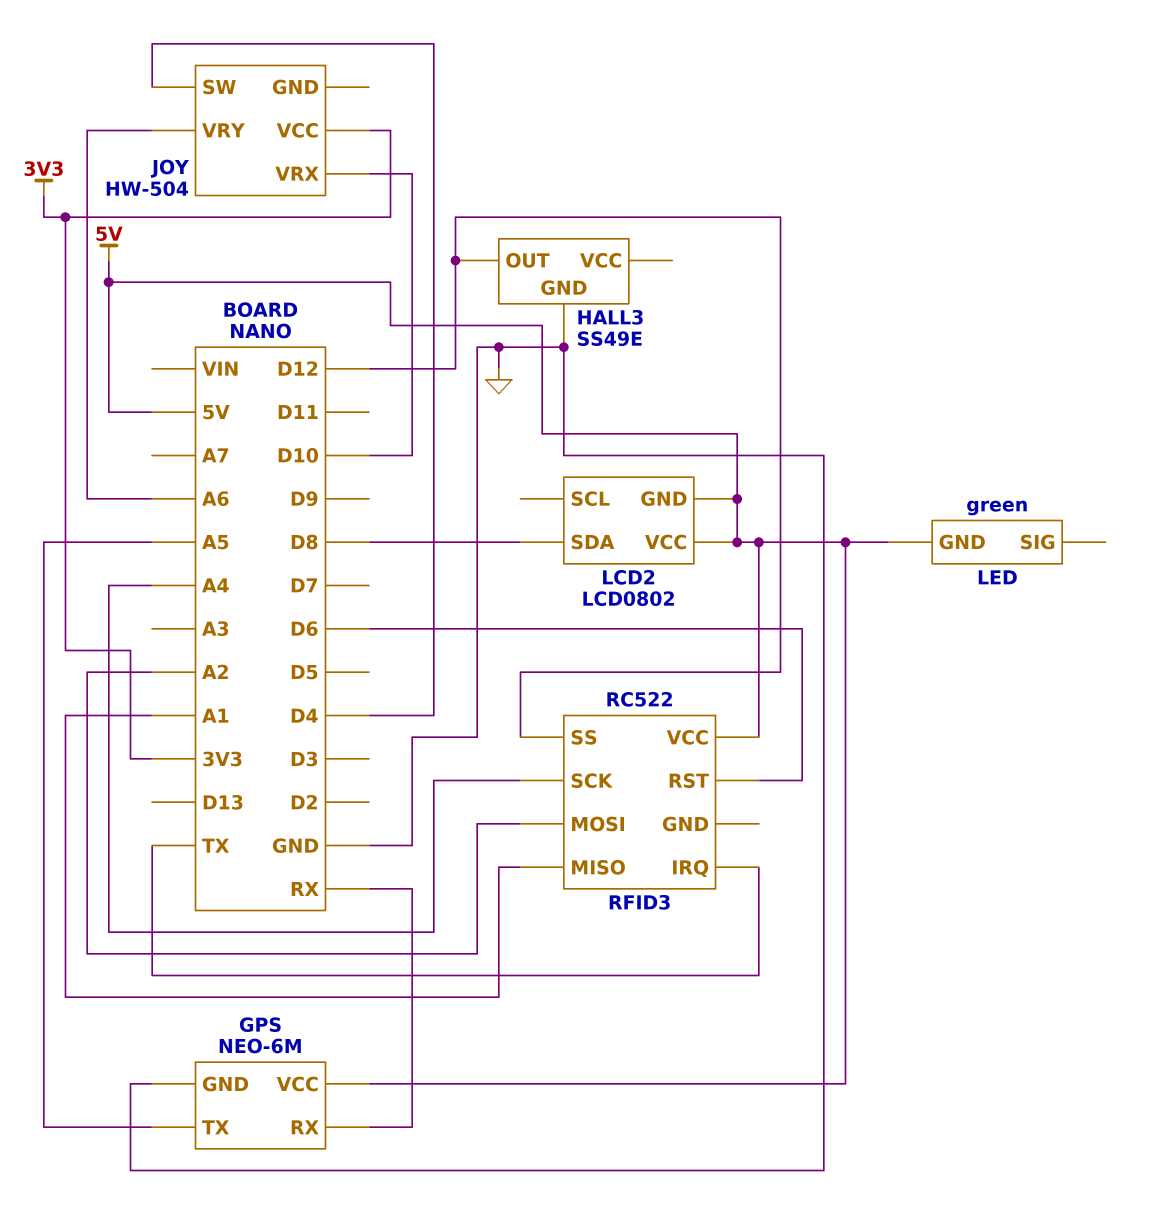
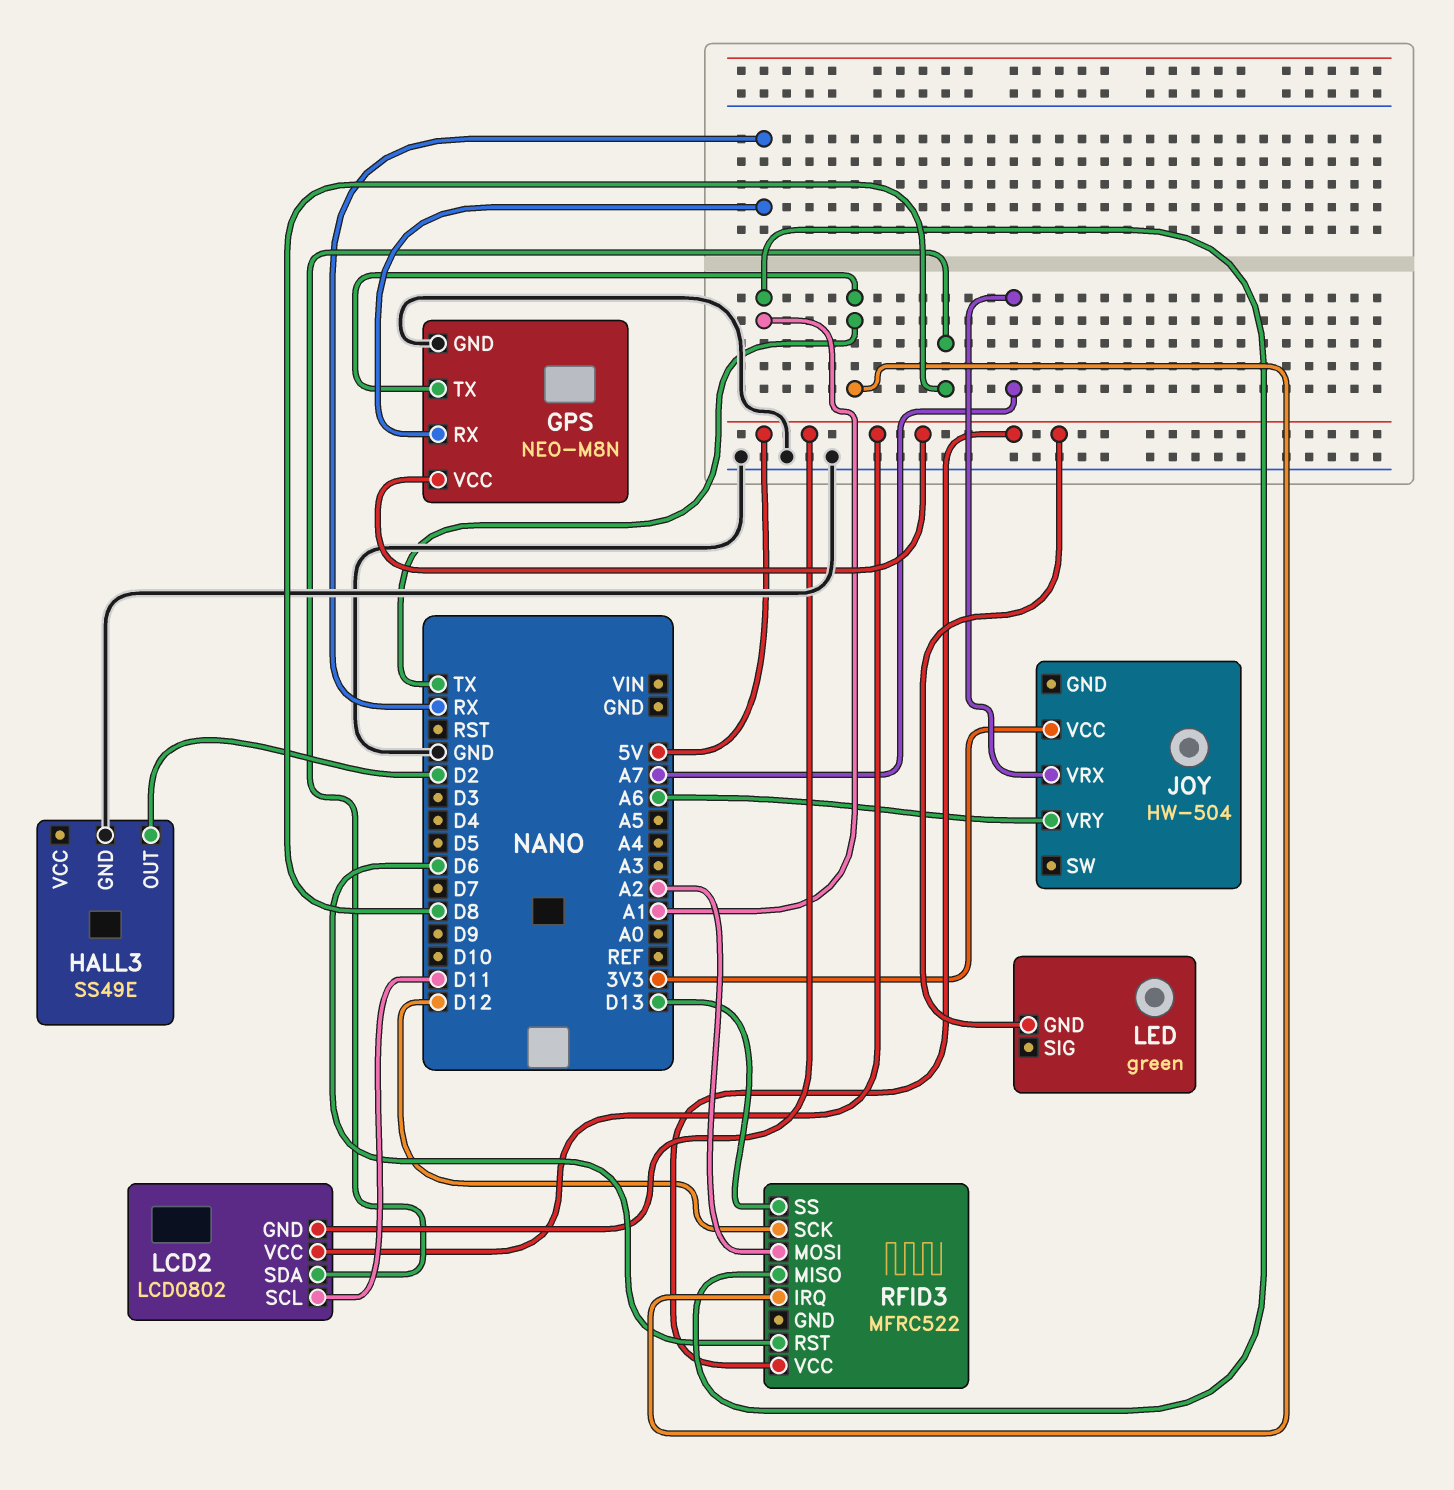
GPS: NEO-6M -> NEO-M8N
GPS pin TX: A5 -> TX
HALL3 pin OUT: D12 -> D2
JOY pin SW: D4 -> none
JOY pin VRX: D10 -> A7
LCD2 pin SCL: none -> D11
RFID3: RC522 -> MFRC522
RFID3 pin SCK: A4 -> D12
RFID3 pin SS: D12 -> D13

